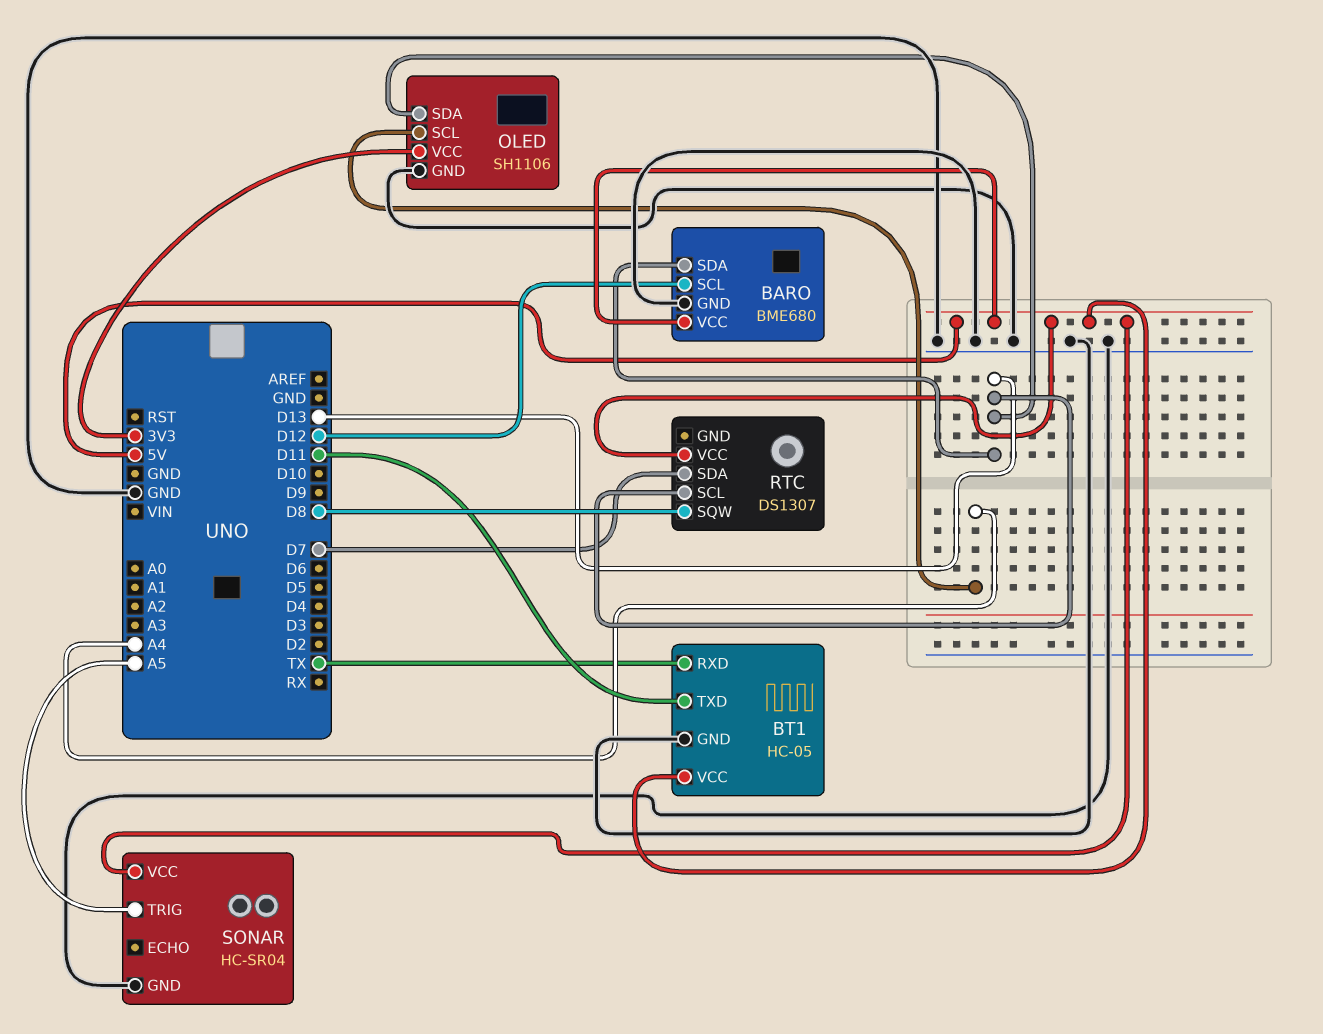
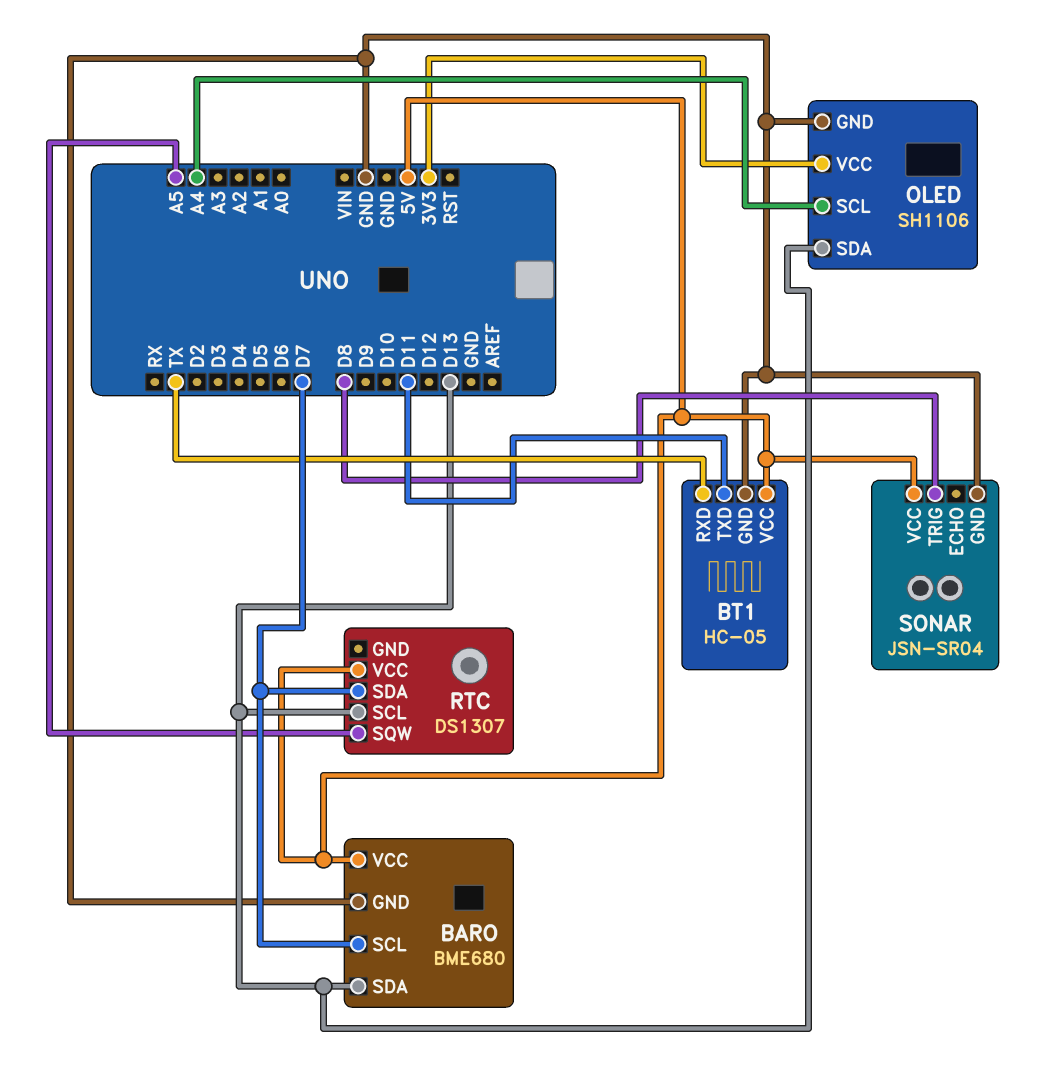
BARO pin SCL: D12 -> D7
RTC pin SQW: D8 -> A5
SONAR: HC-SR04 -> JSN-SR04
SONAR pin TRIG: A5 -> D8

